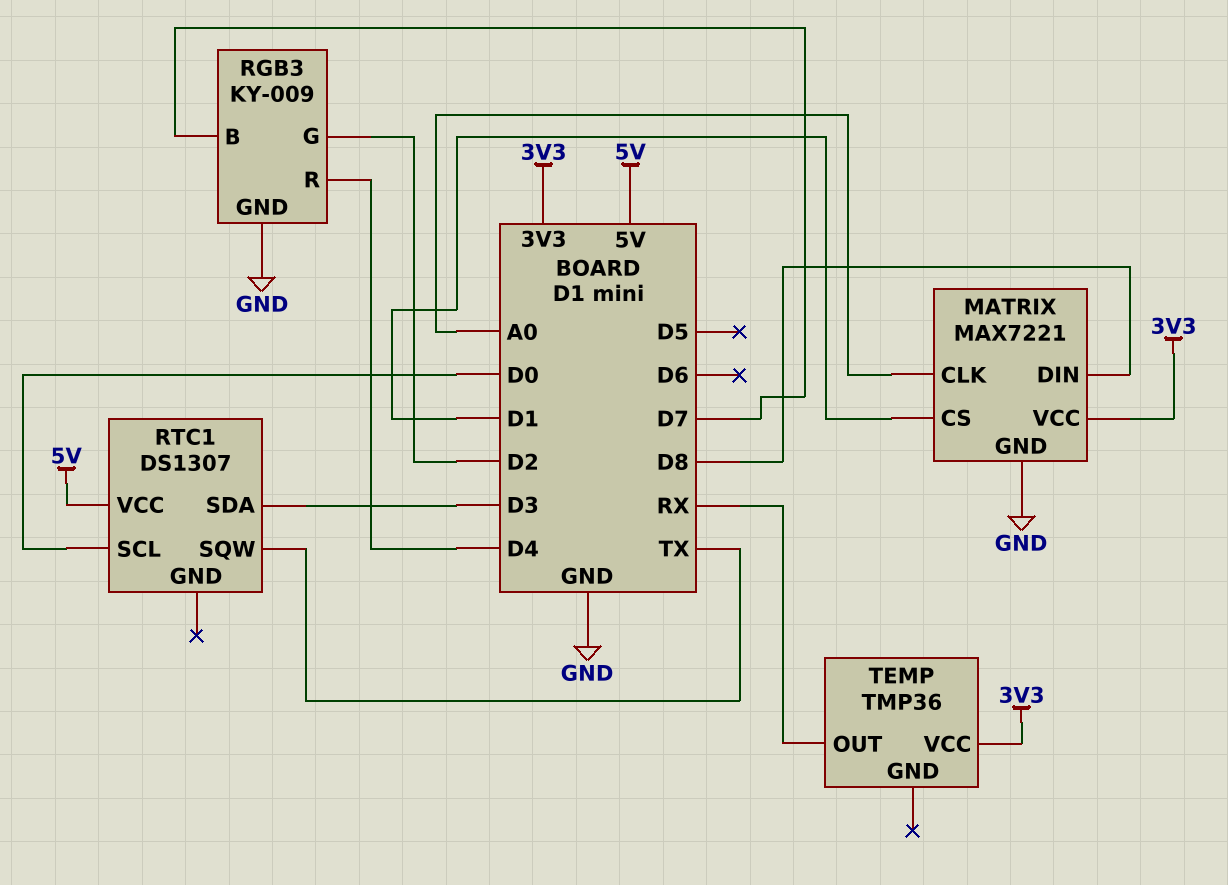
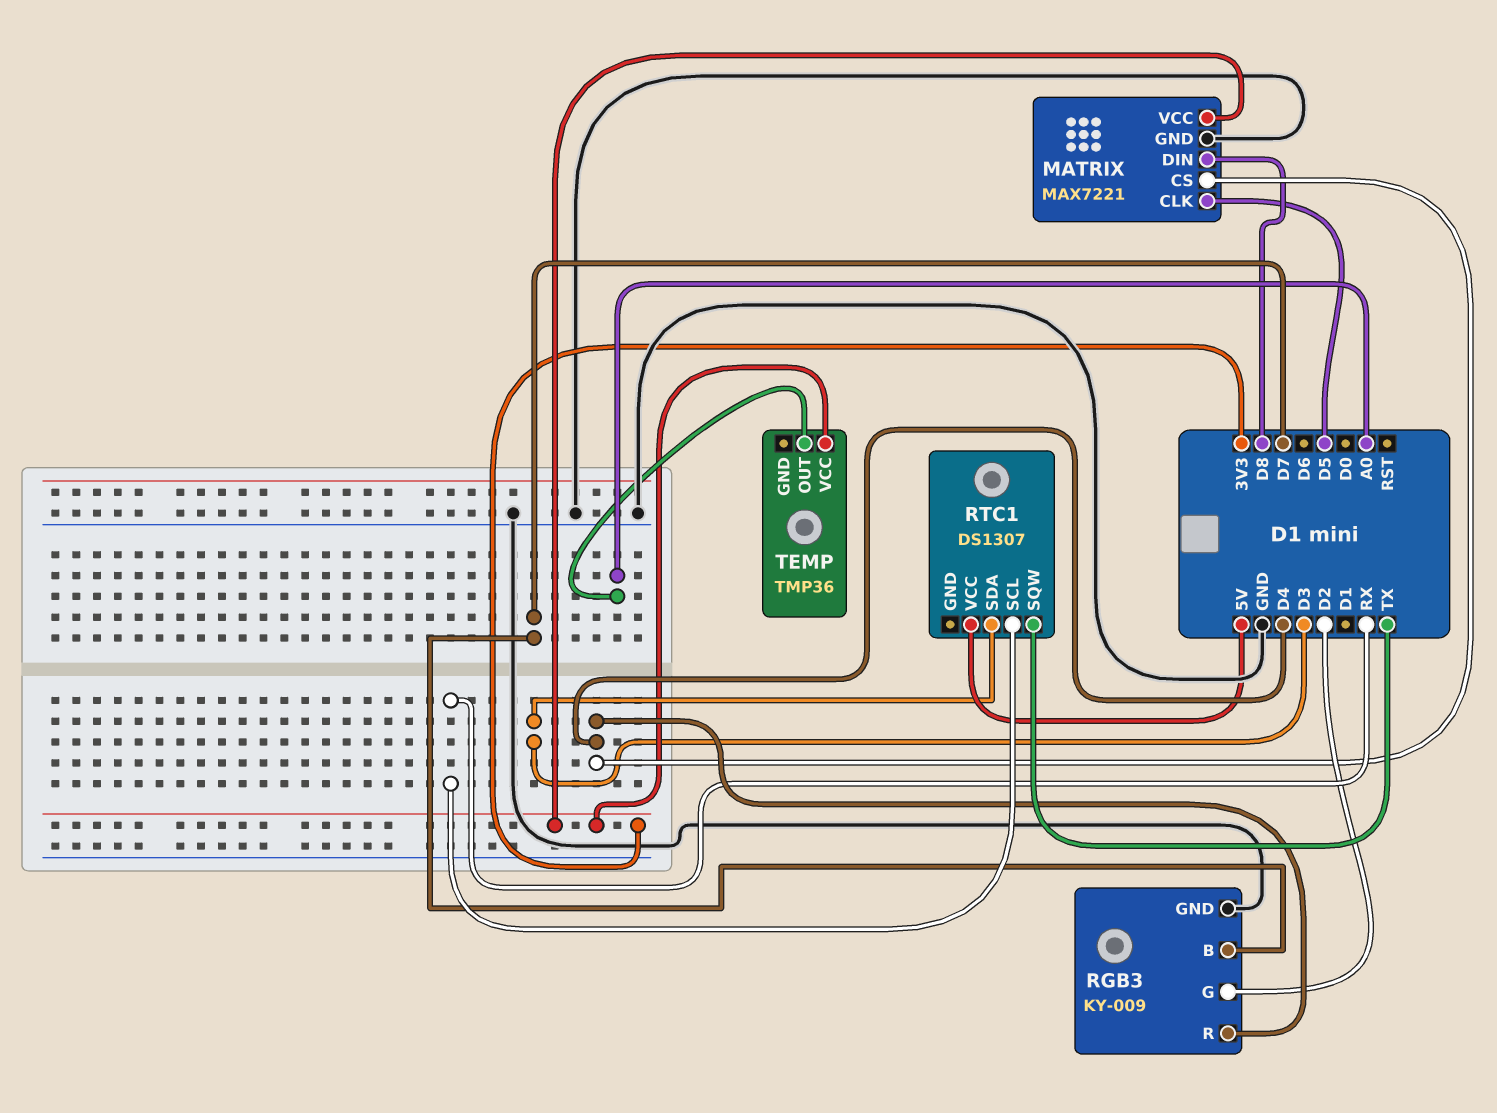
MATRIX pin CLK: A0 -> D5
MATRIX pin CS: D1 -> D4
RTC1 pin SCL: D0 -> RX
TEMP pin OUT: RX -> A0

